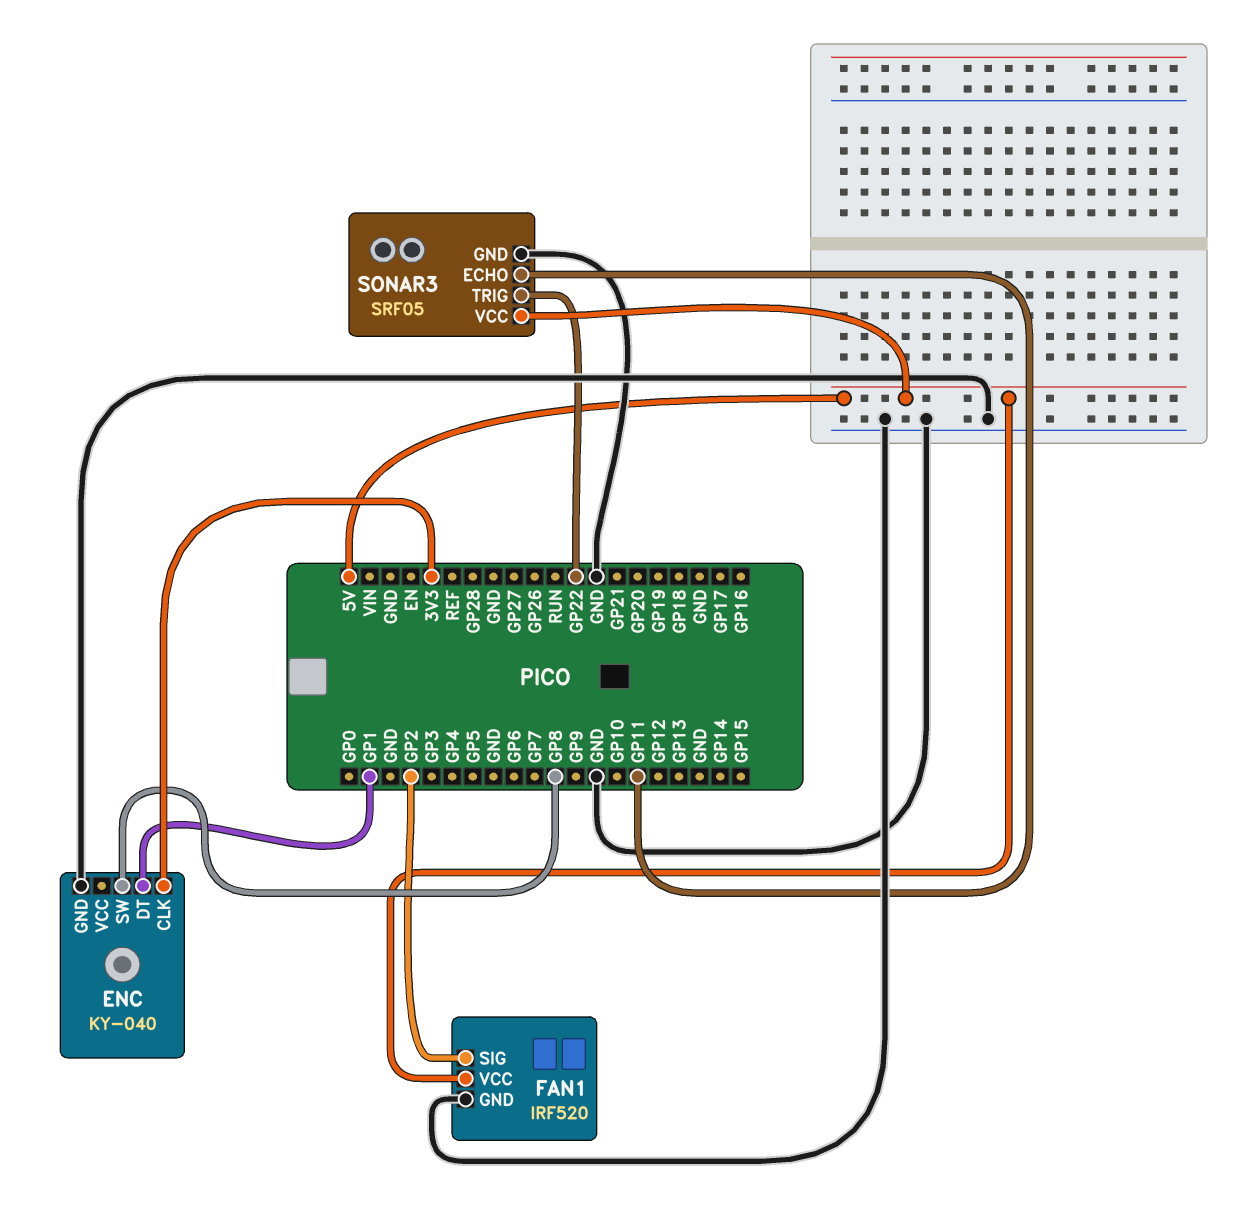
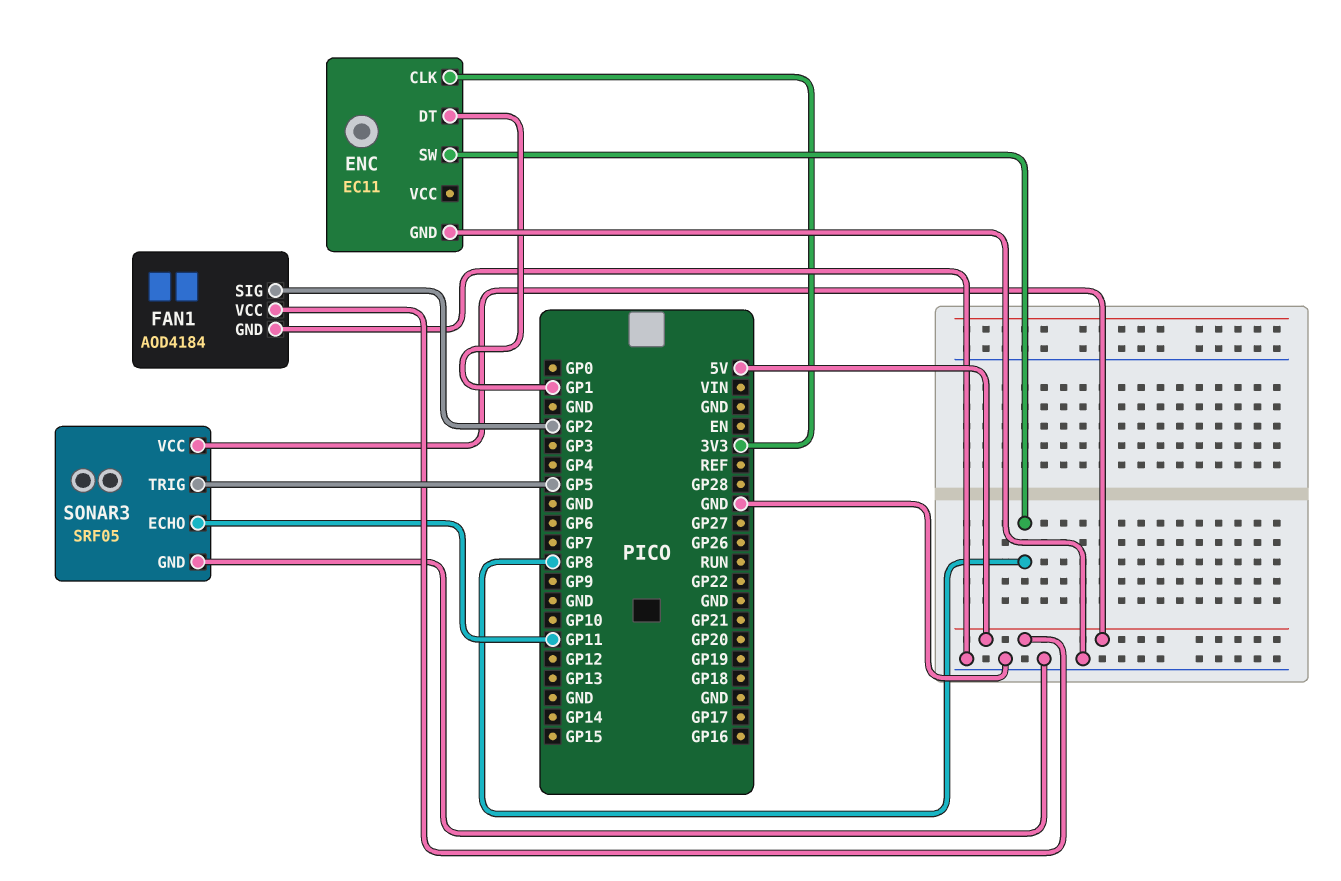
ENC: KY-040 -> EC11
FAN1: IRF520 -> AOD4184
SONAR3 pin TRIG: GP22 -> GP5

